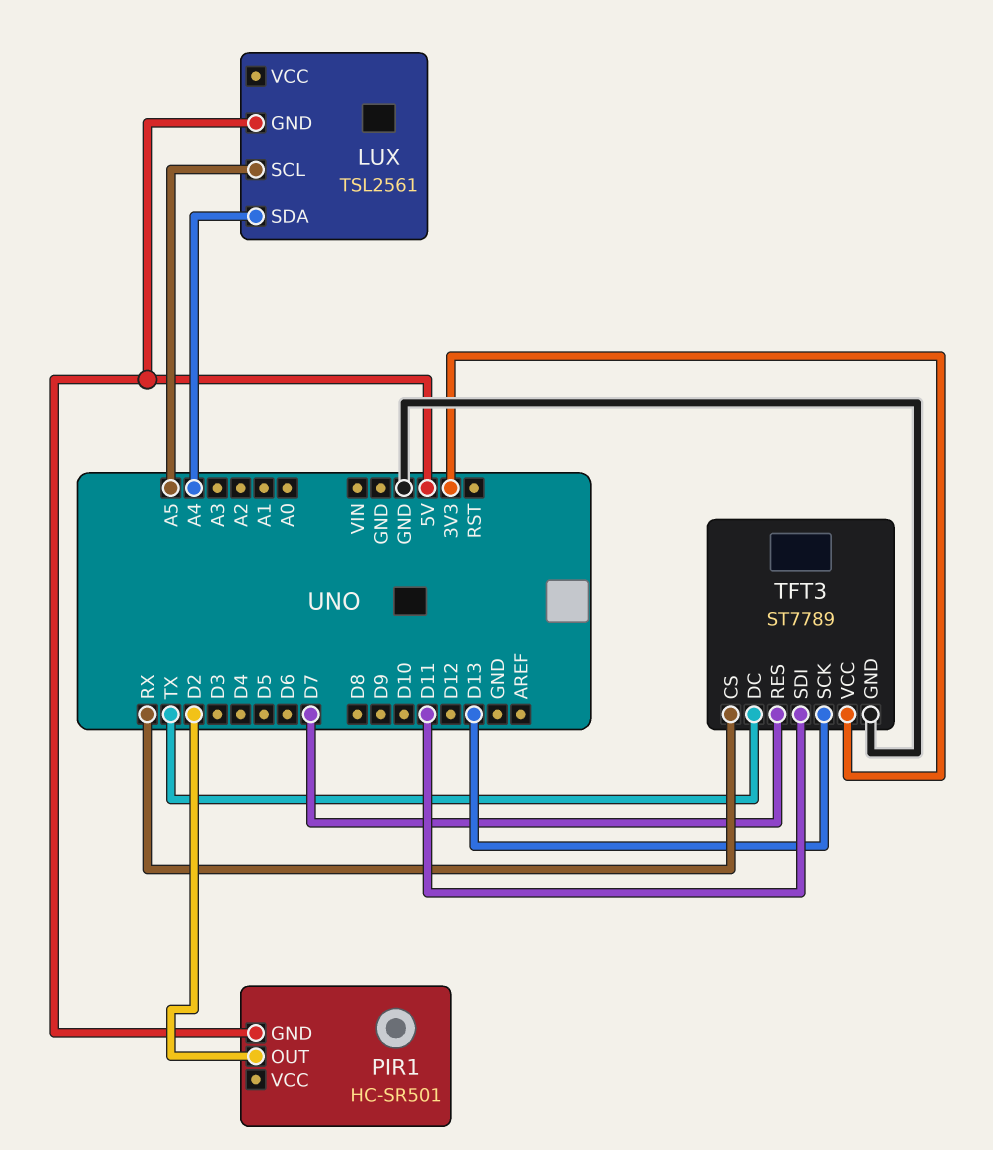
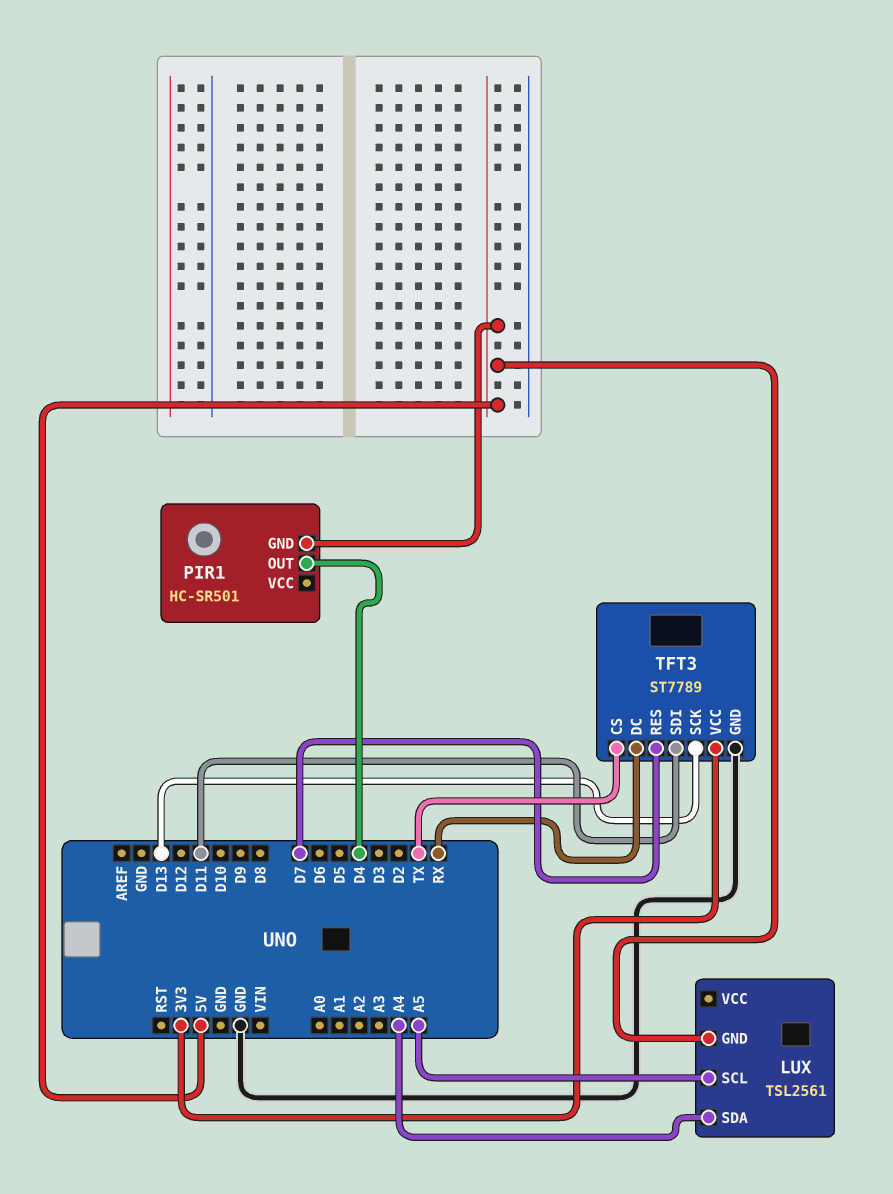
PIR1 pin OUT: D2 -> D4
TFT3 pin CS: RX -> TX
TFT3 pin DC: TX -> RX

